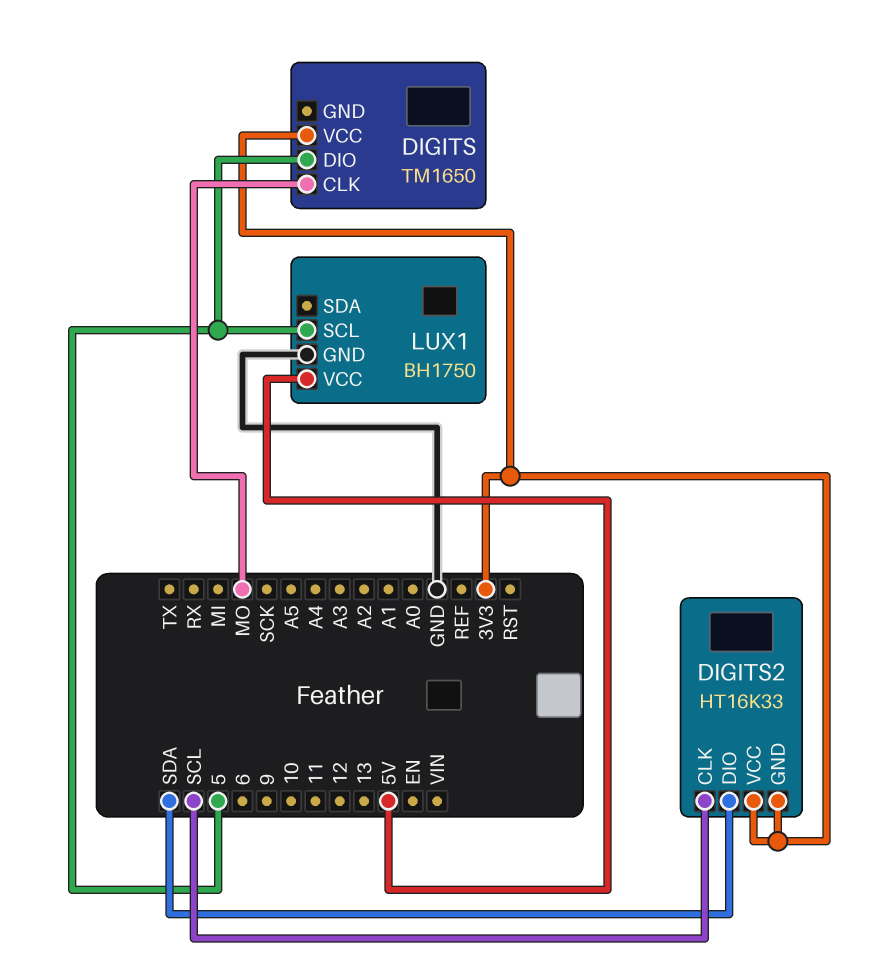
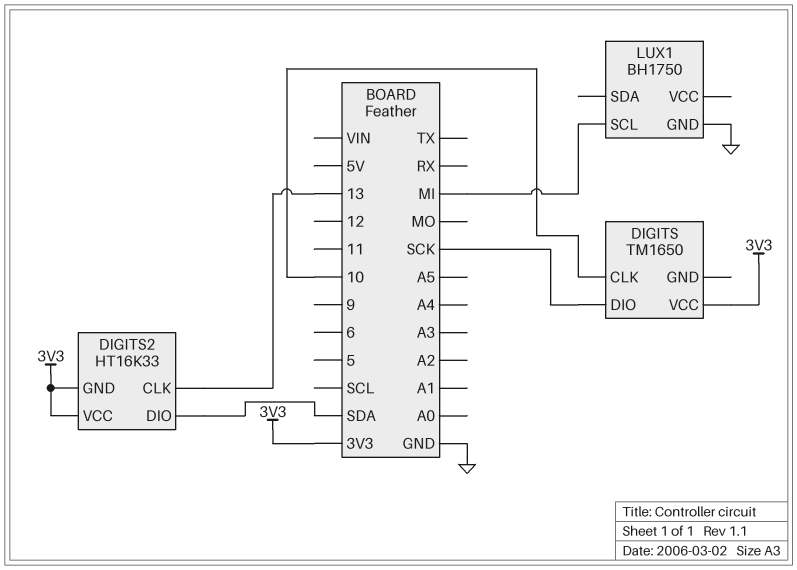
DIGITS pin CLK: MO -> 10
DIGITS pin DIO: 5 -> SCK
DIGITS2 pin CLK: SCL -> 13
LUX1 pin SCL: 5 -> MI
LUX1 pin VCC: 5V -> none

